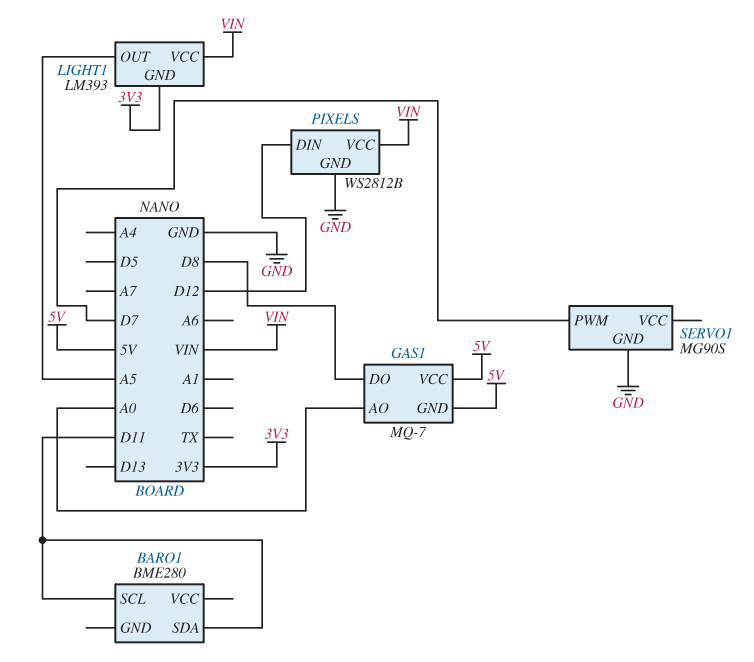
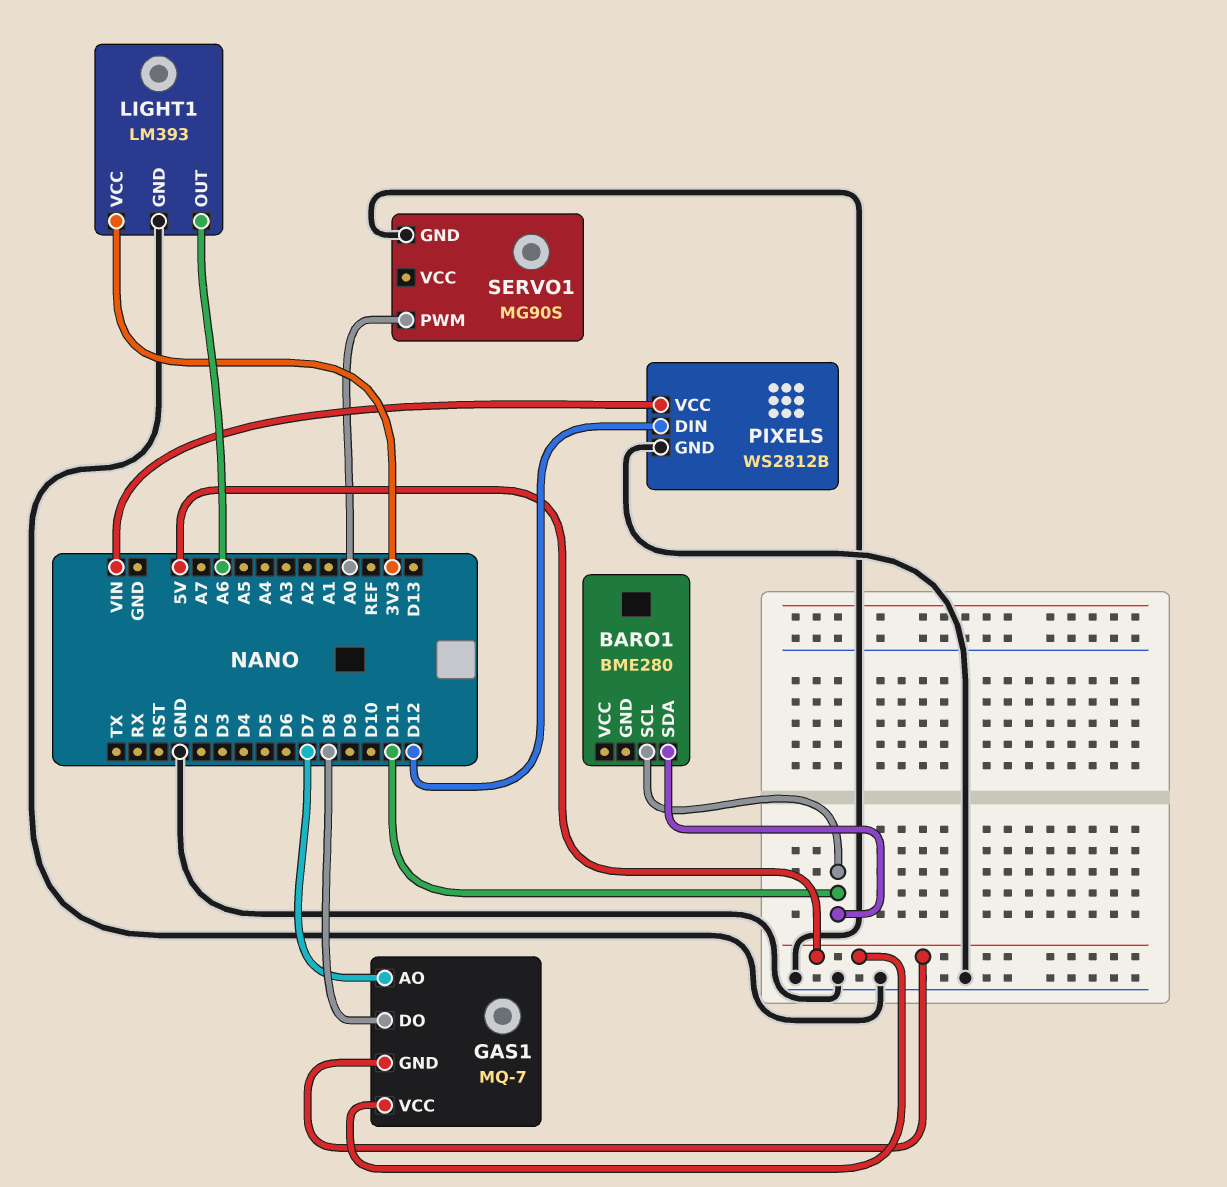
GAS1 pin AO: A0 -> D7
LIGHT1 pin GND: 3V3 -> GND
LIGHT1 pin OUT: A5 -> A6
LIGHT1 pin VCC: VIN -> 3V3
SERVO1 pin PWM: D7 -> A0

